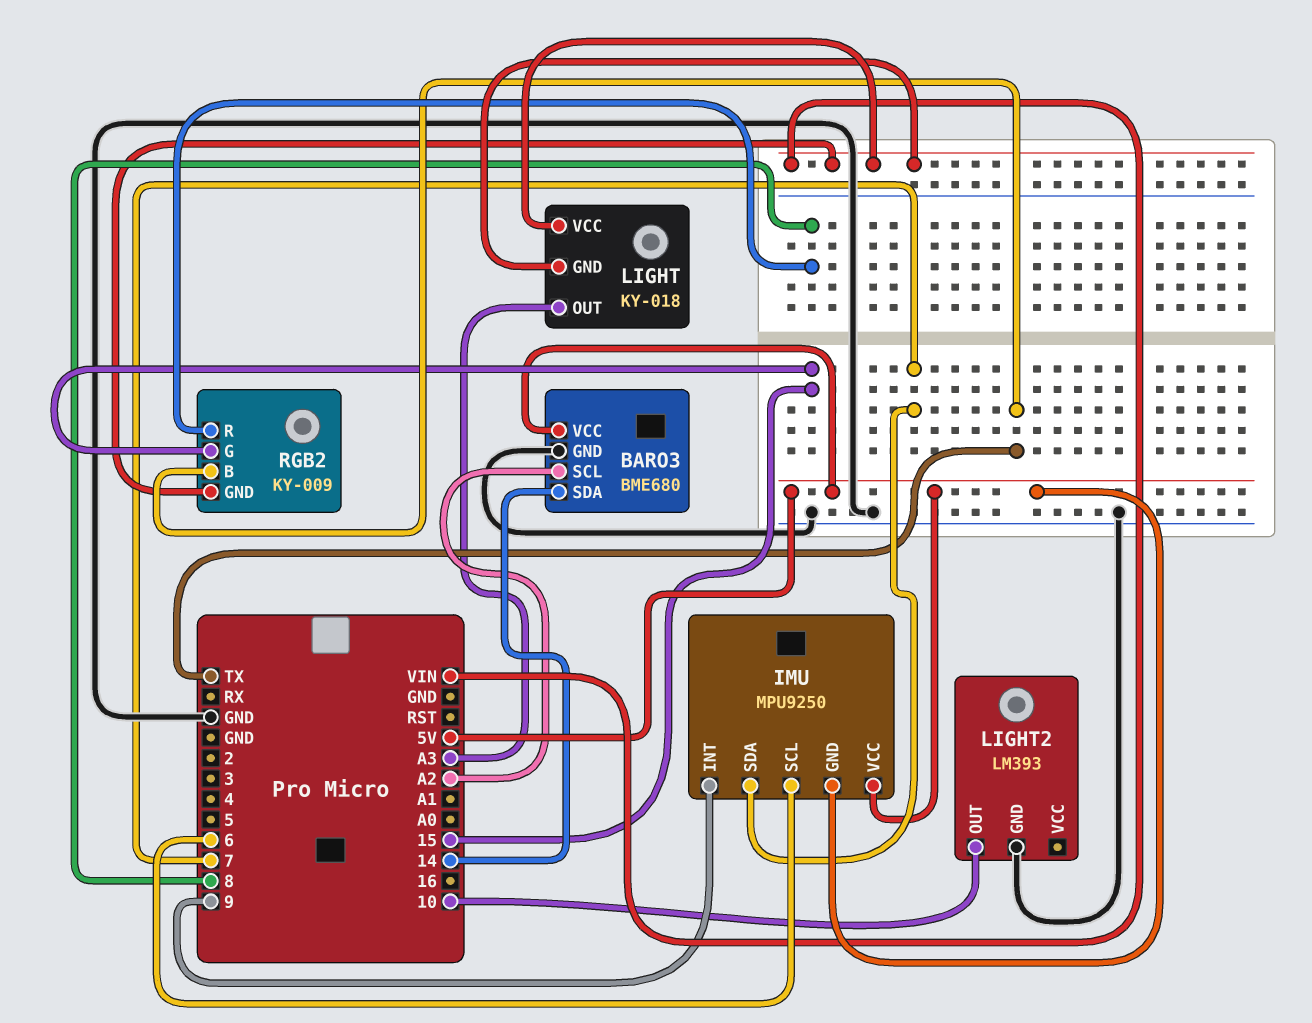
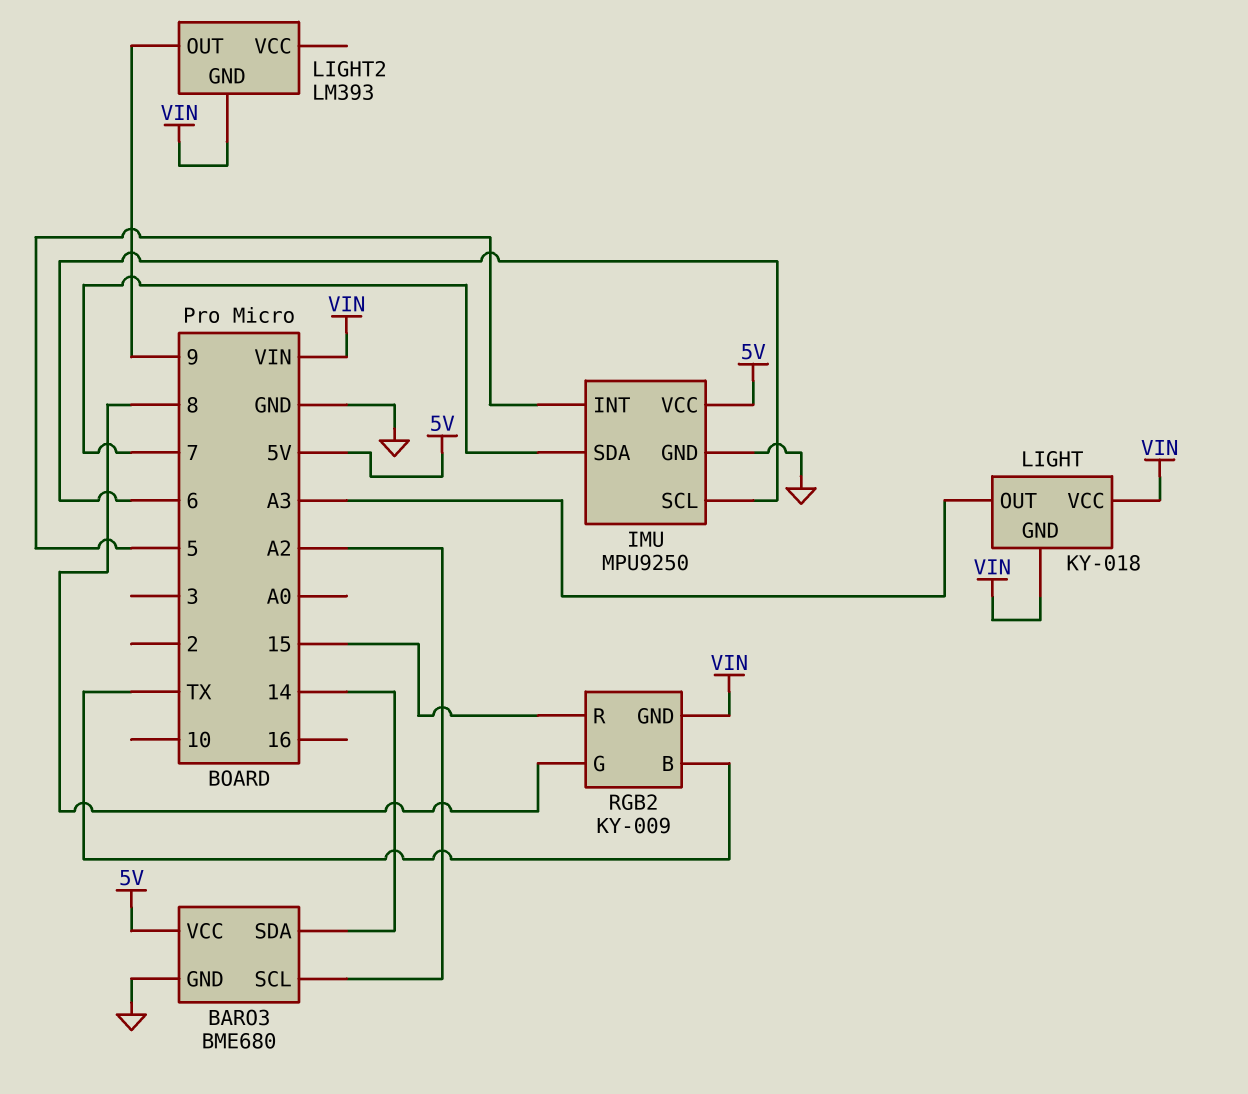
IMU pin GND: 5V -> GND
IMU pin INT: 9 -> 5
LIGHT2 pin GND: GND -> VIN
LIGHT2 pin OUT: 10 -> 9
RGB2 pin G: 15 -> 8
RGB2 pin R: 8 -> 15

